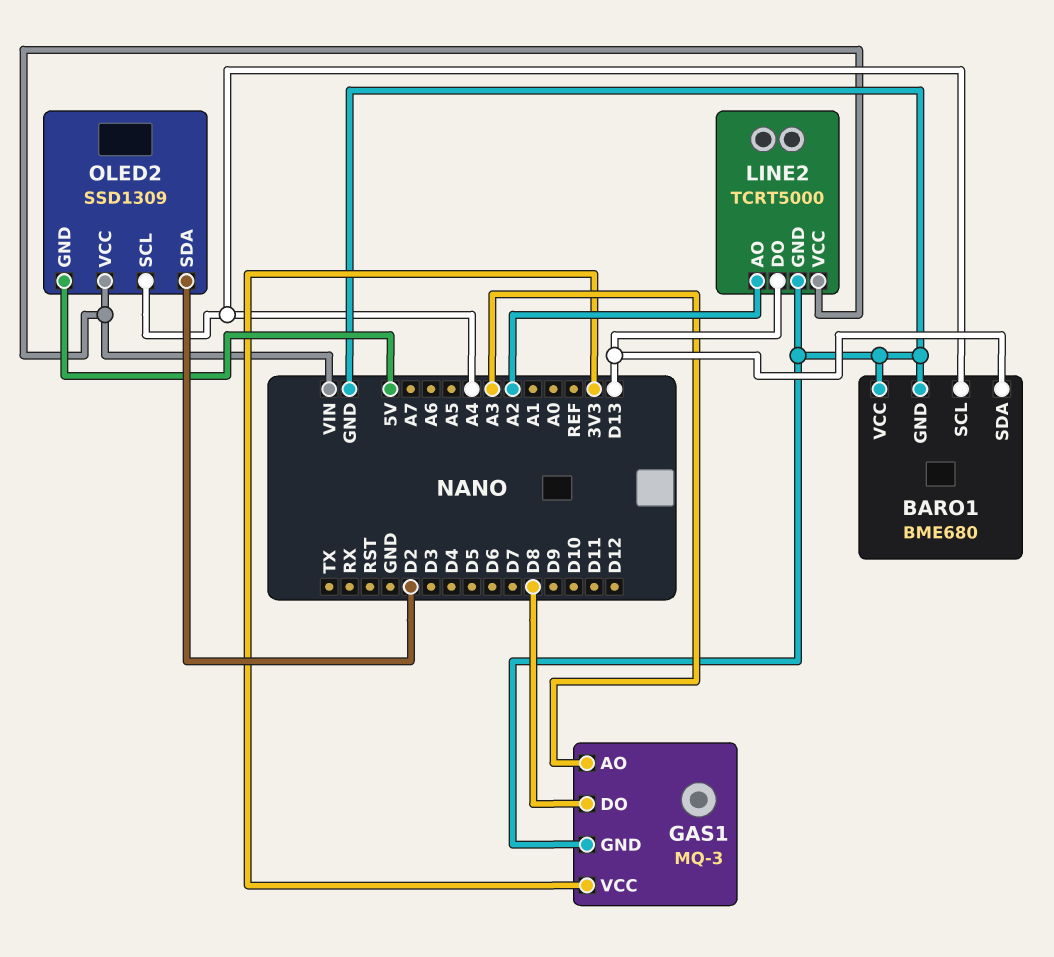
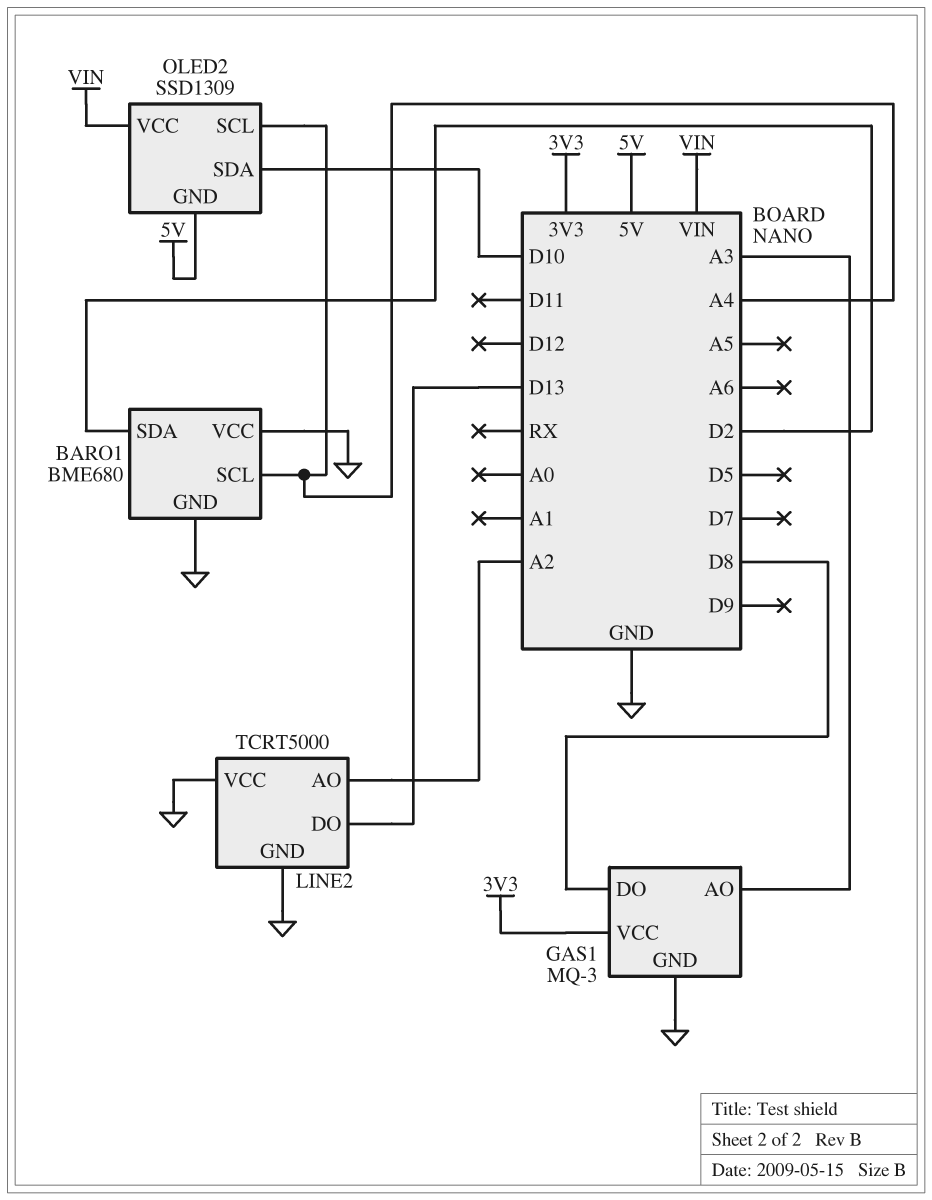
BARO1 pin SDA: D13 -> D2
LINE2 pin VCC: VIN -> GND
OLED2 pin SDA: D2 -> D10

